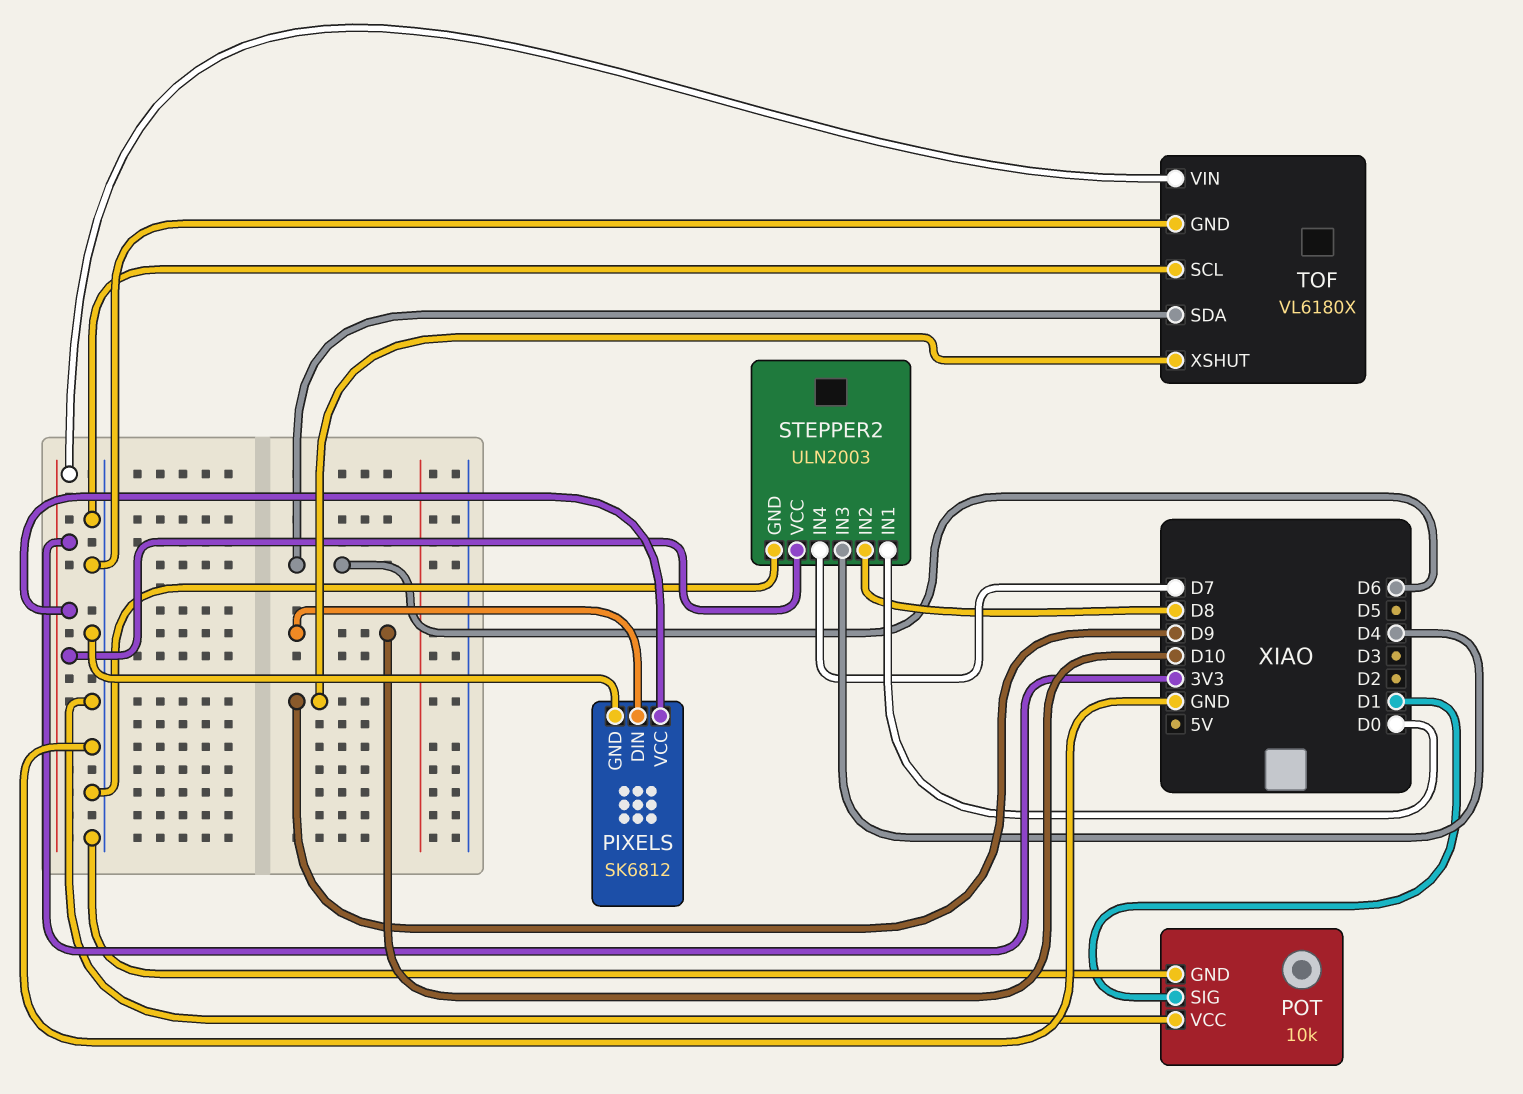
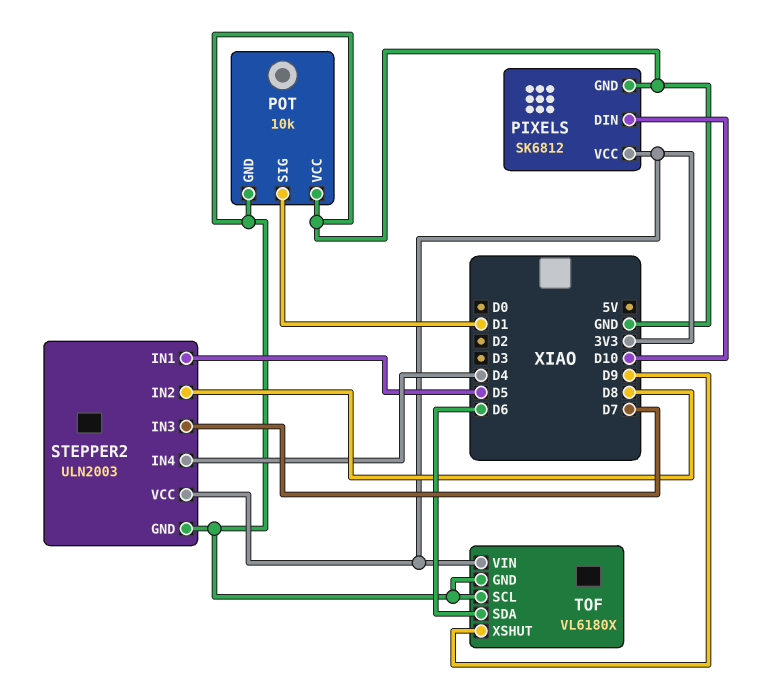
STEPPER2 pin IN1: D0 -> D5
STEPPER2 pin IN3: D4 -> D7
STEPPER2 pin IN4: D7 -> D4

